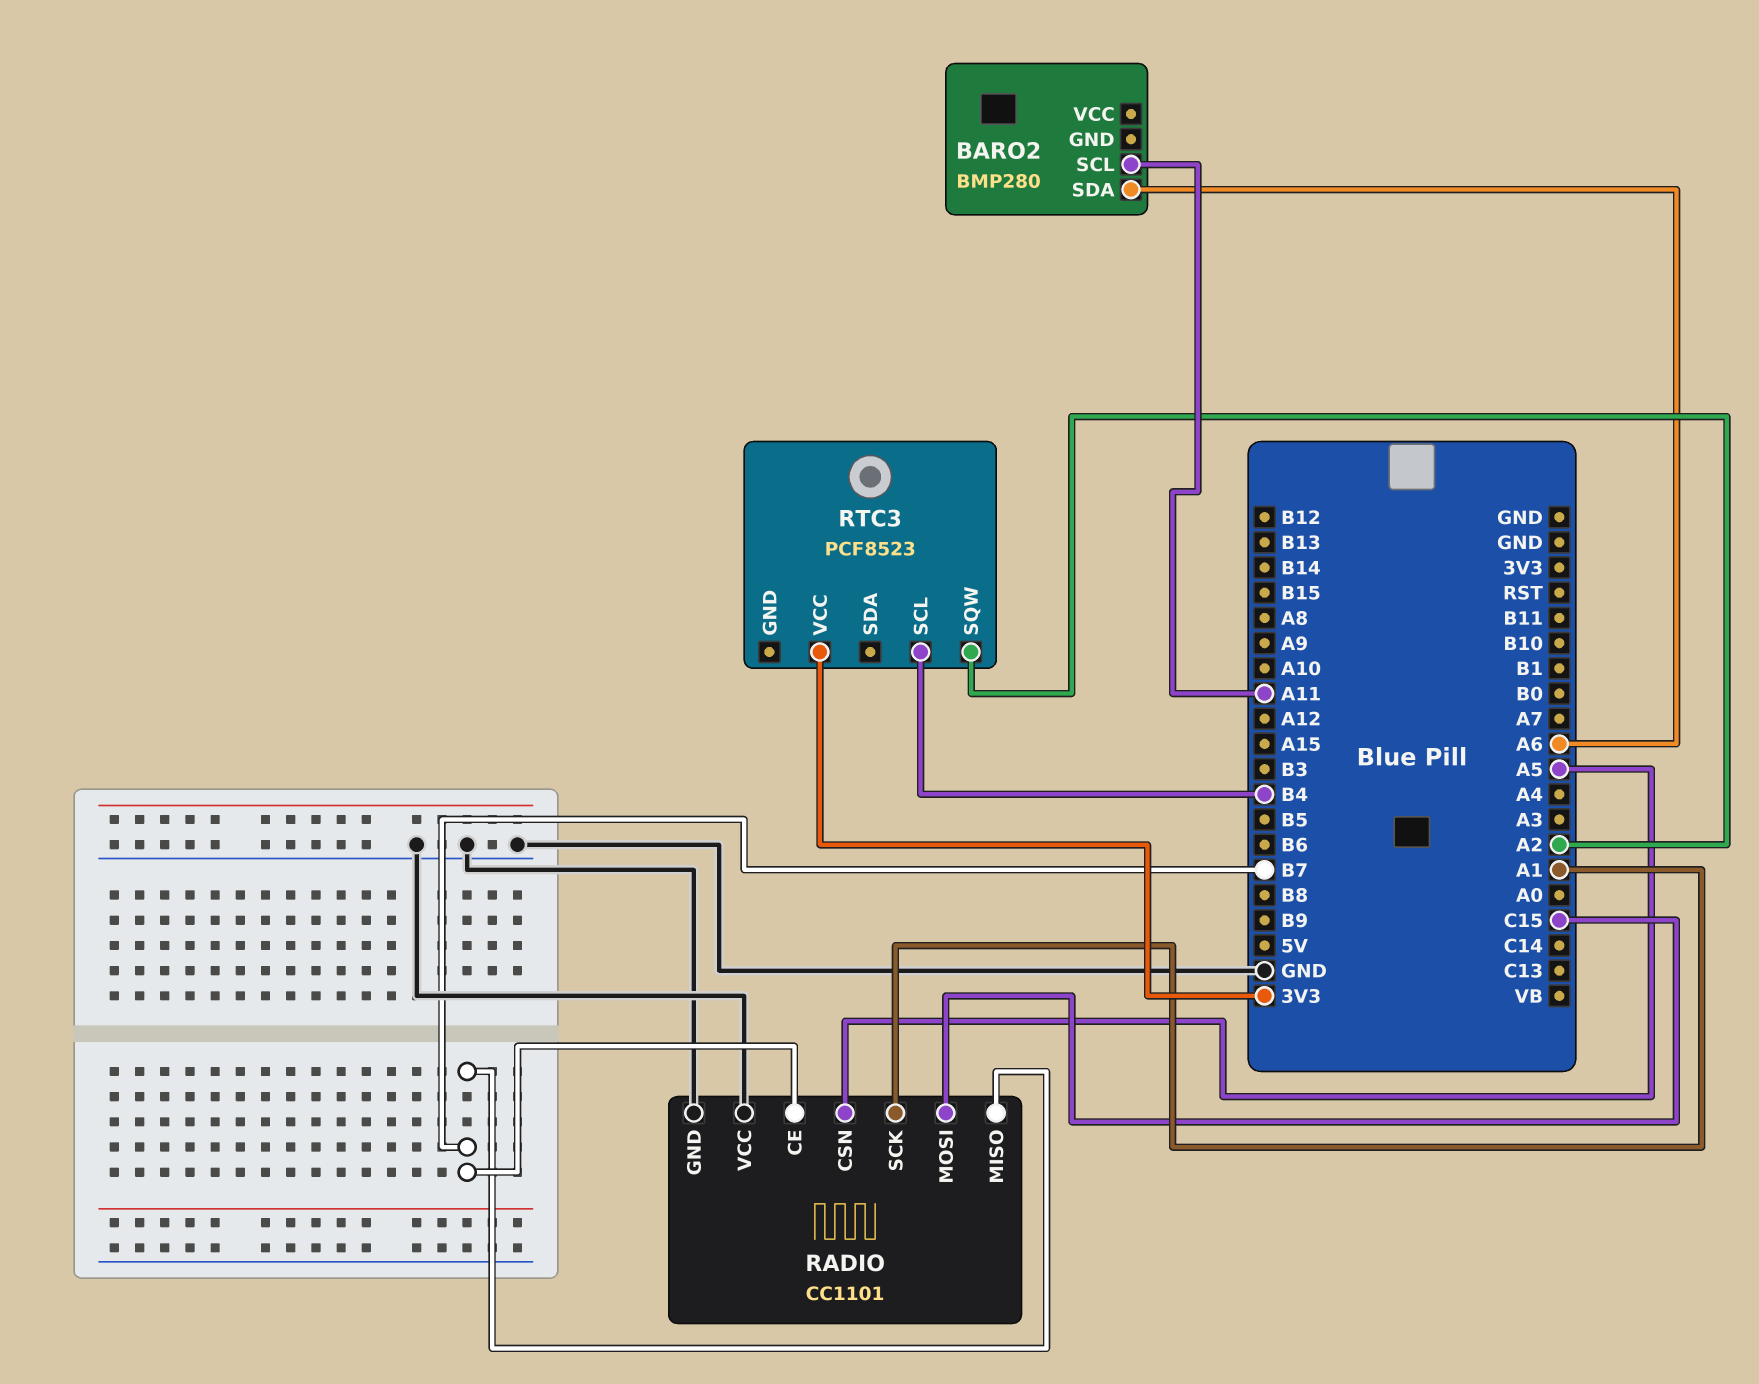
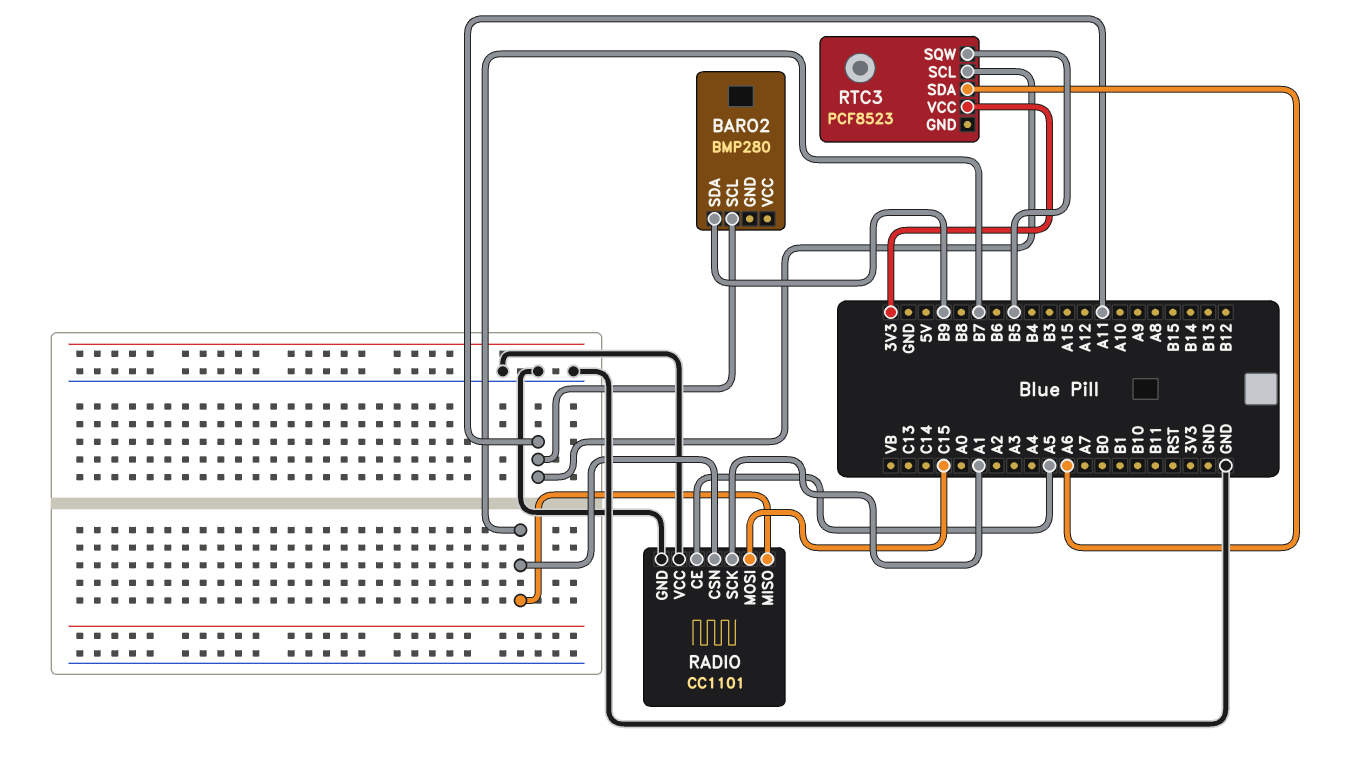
BARO2 pin SDA: A6 -> B9
RADIO pin CE: B7 -> A5
RADIO pin CSN: A5 -> B7
RTC3 pin SCL: B4 -> A11
RTC3 pin SDA: none -> A6
RTC3 pin SQW: A2 -> B5

